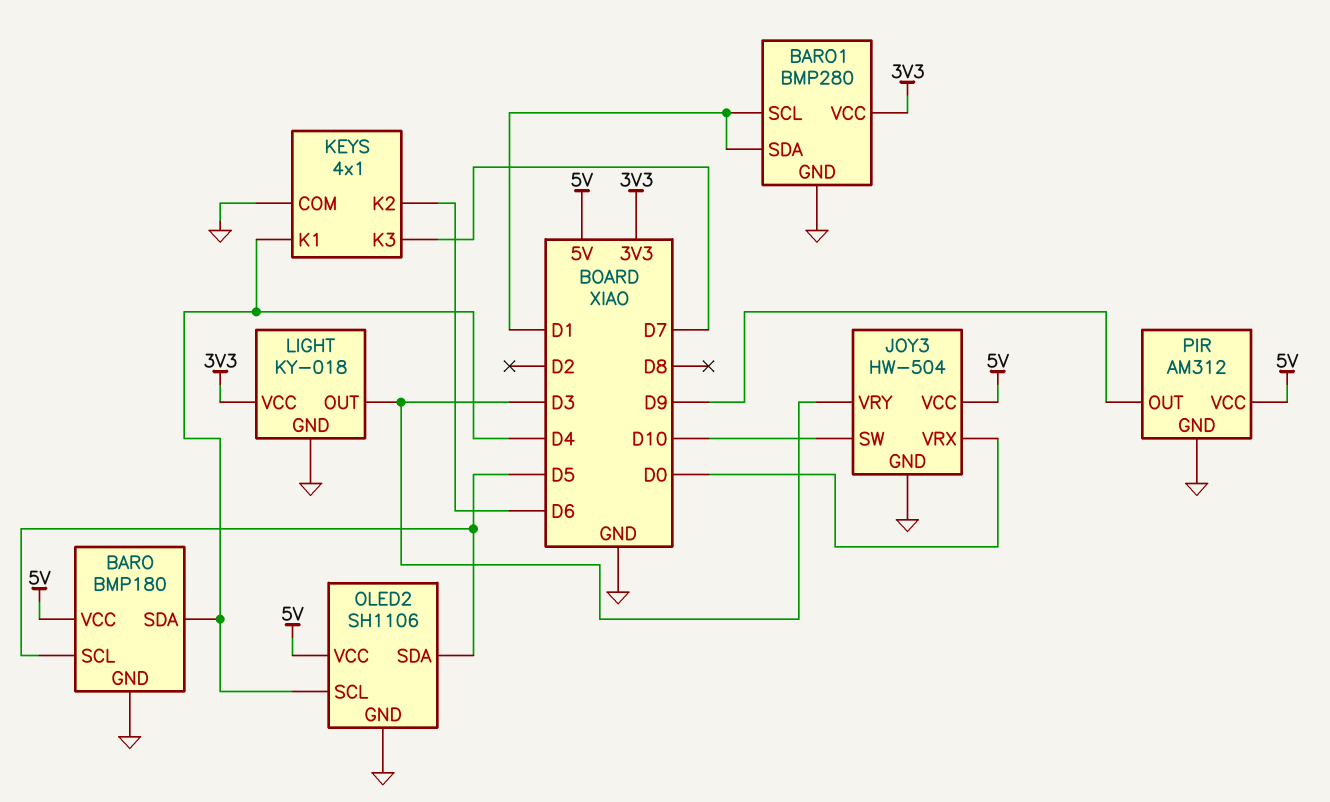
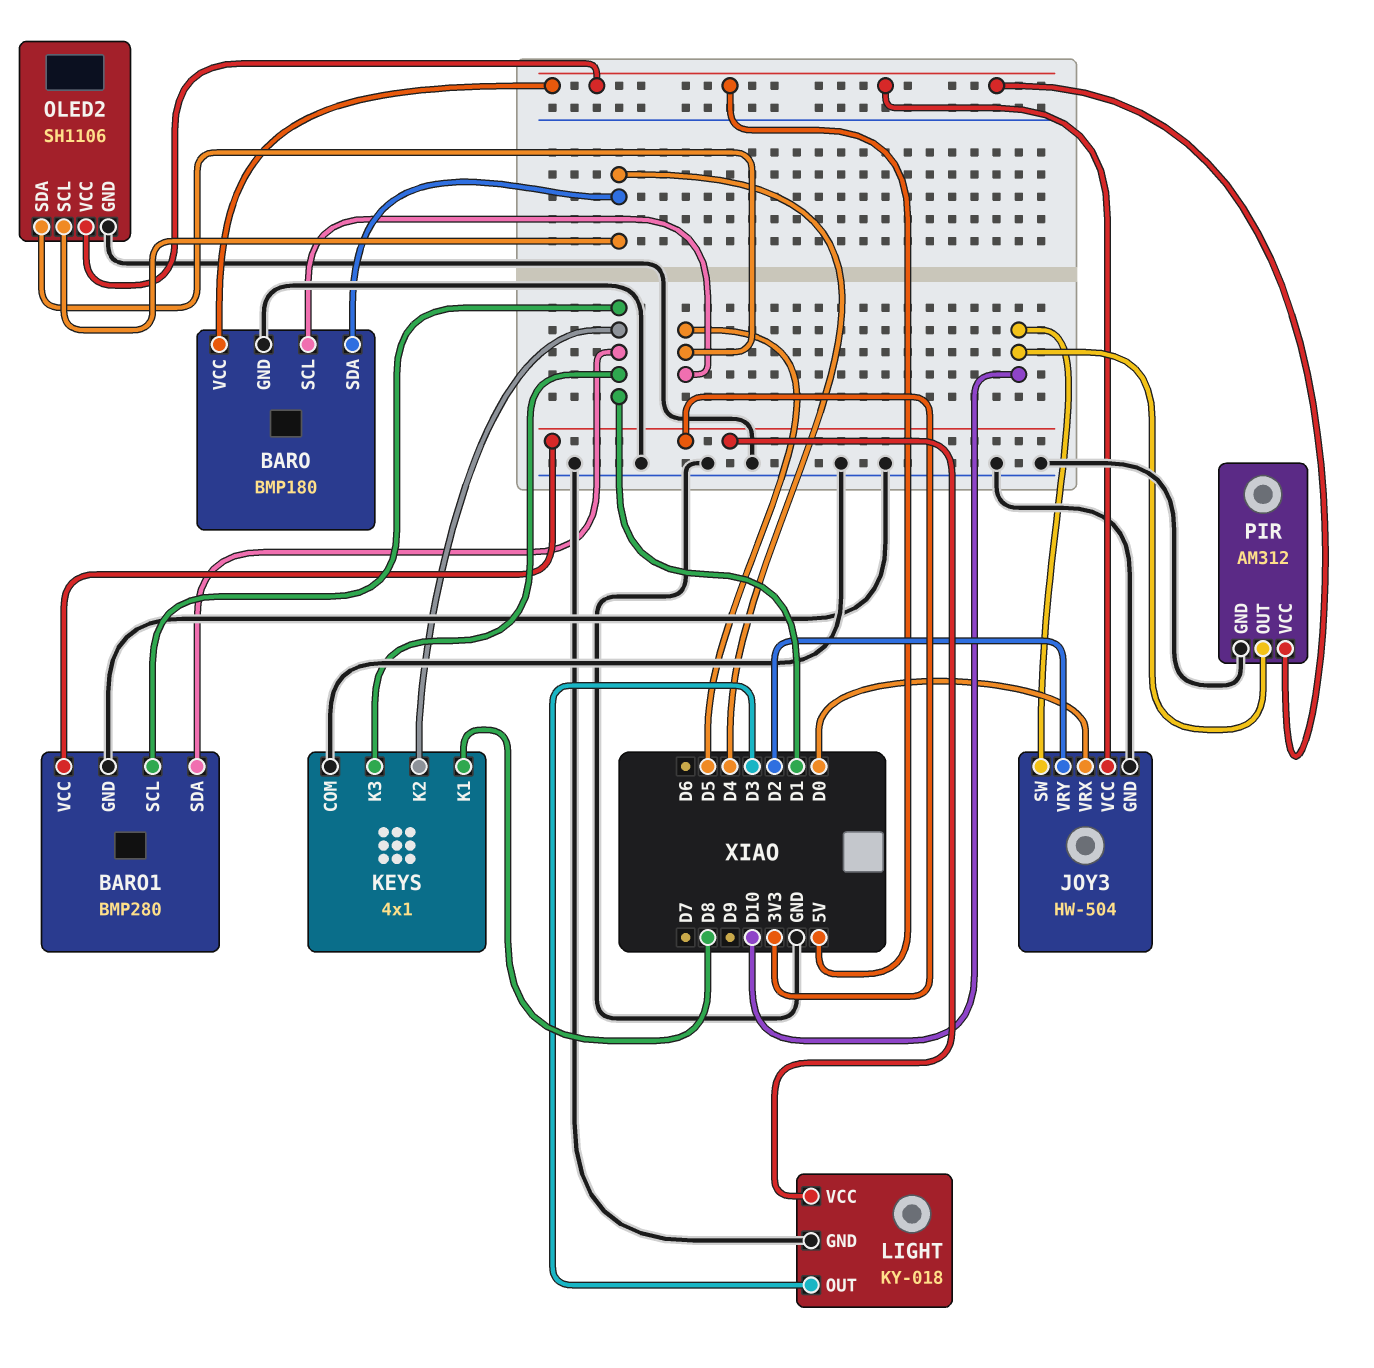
JOY3 pin VRY: D3 -> D2
KEYS pin K1: D4 -> D8
KEYS pin K2: D6 -> D1
KEYS pin K3: D7 -> D1
PIR pin OUT: D9 -> D10

